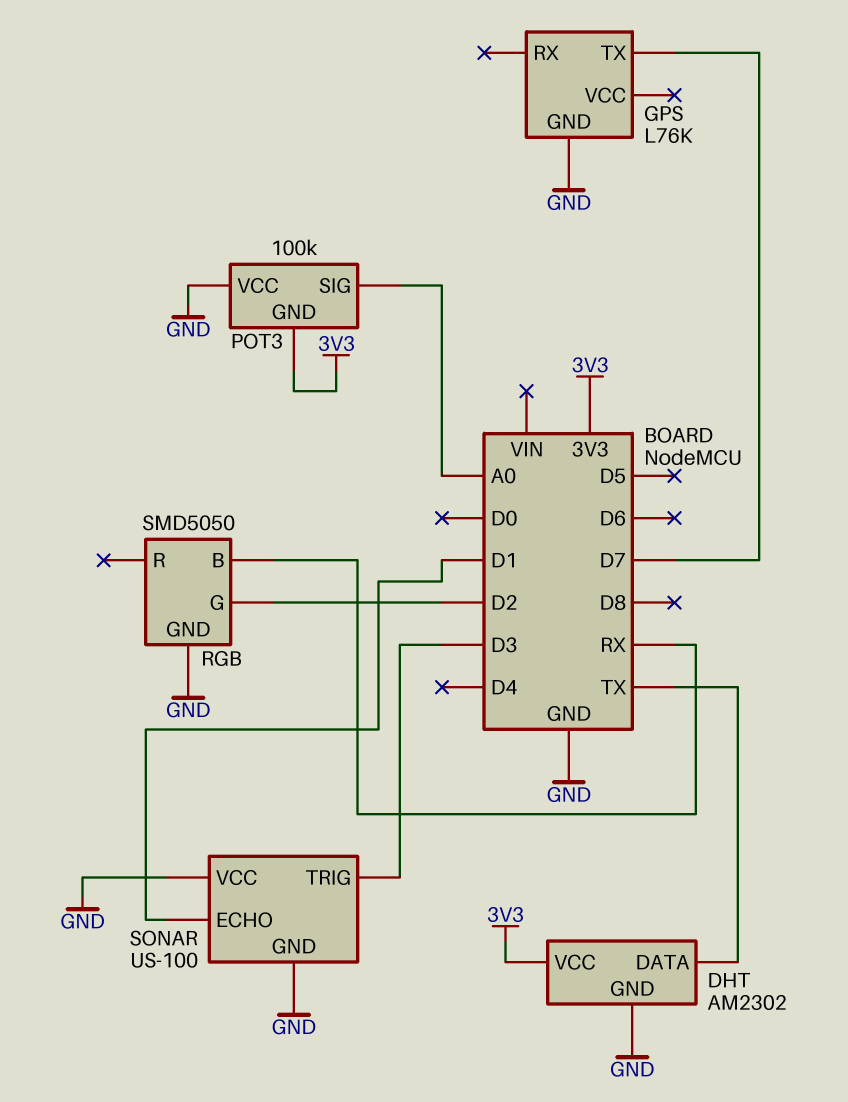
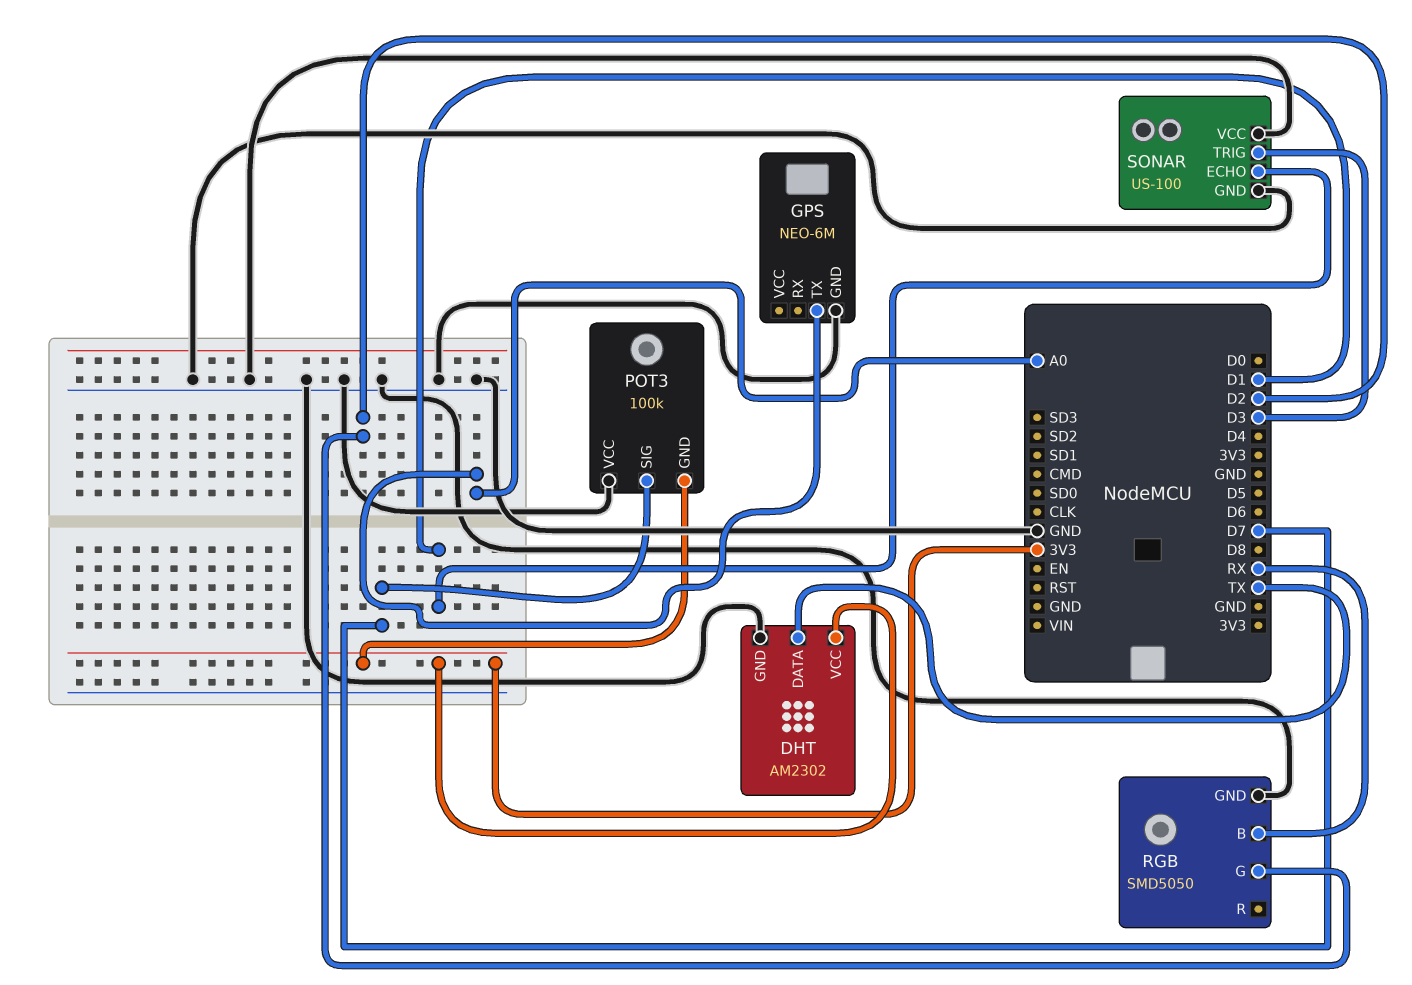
GPS: L76K -> NEO-6M
GPS pin TX: D7 -> A0
POT3 pin SIG: A0 -> D7

